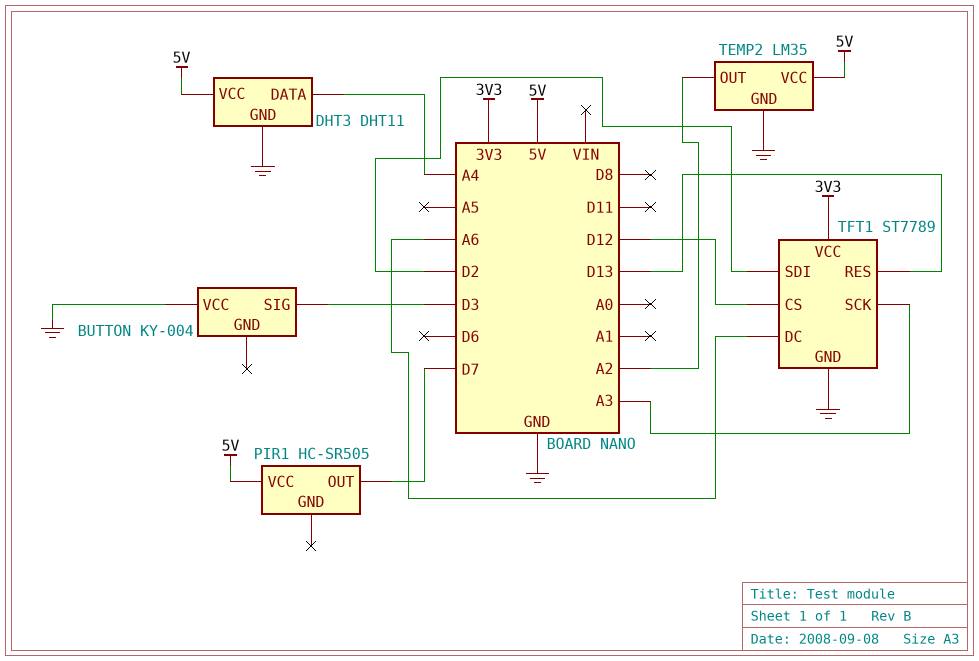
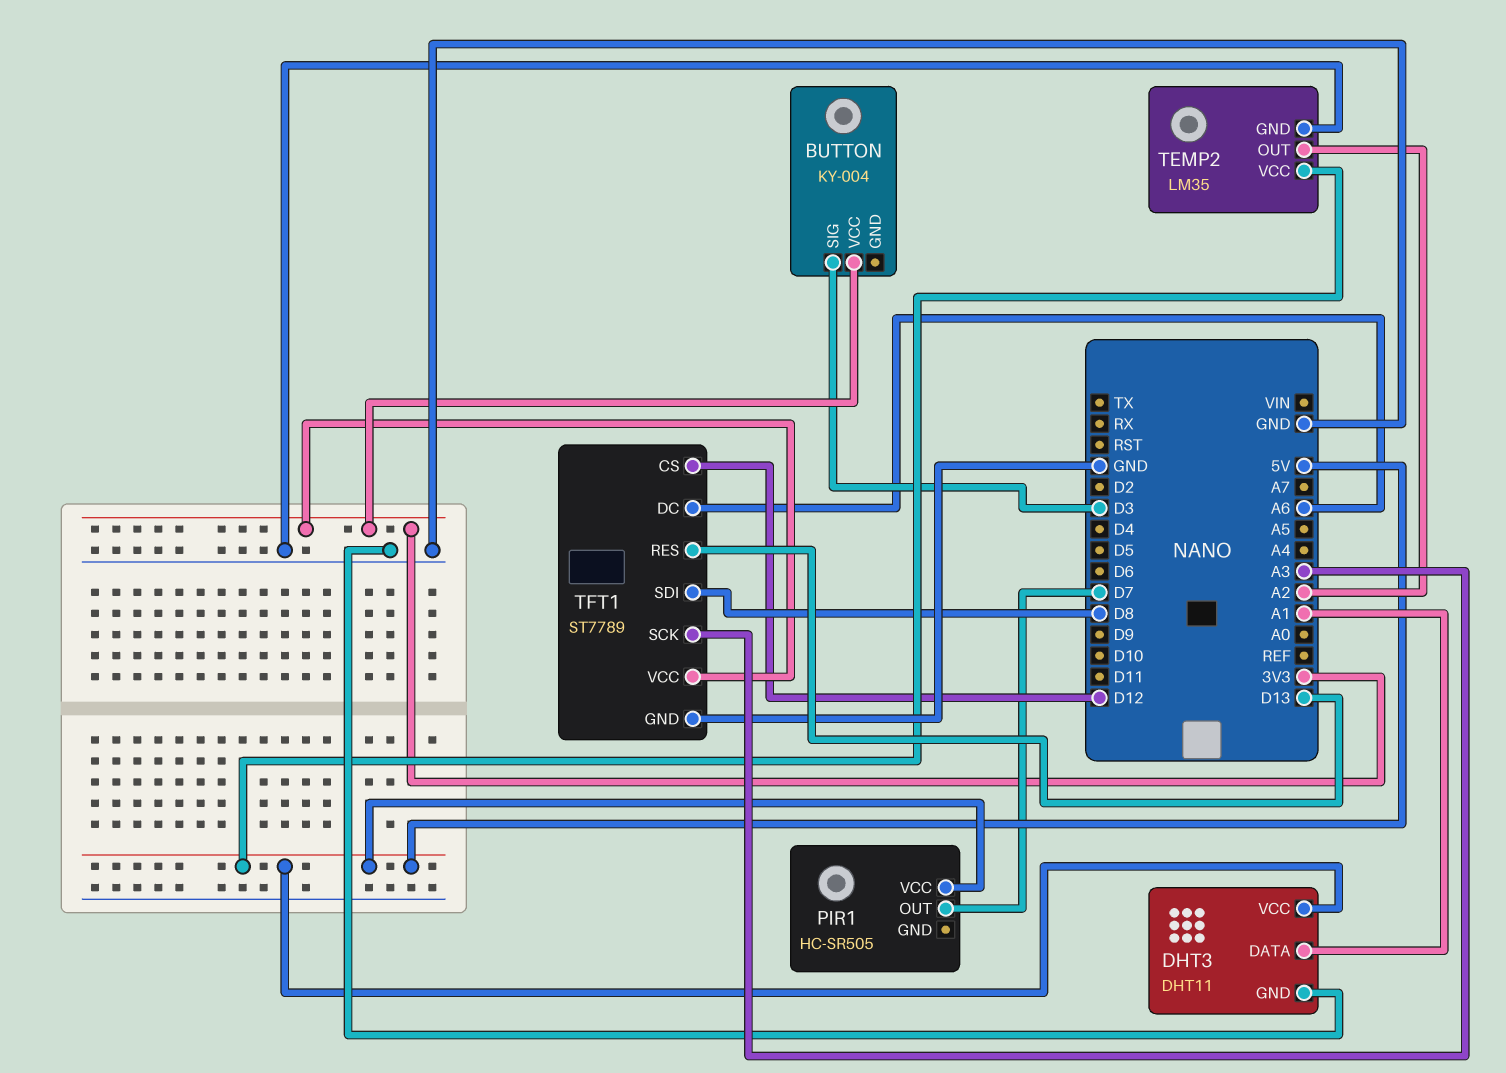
BUTTON pin VCC: GND -> 3V3
DHT3 pin DATA: A4 -> A1
TFT1 pin SDI: D2 -> D8

